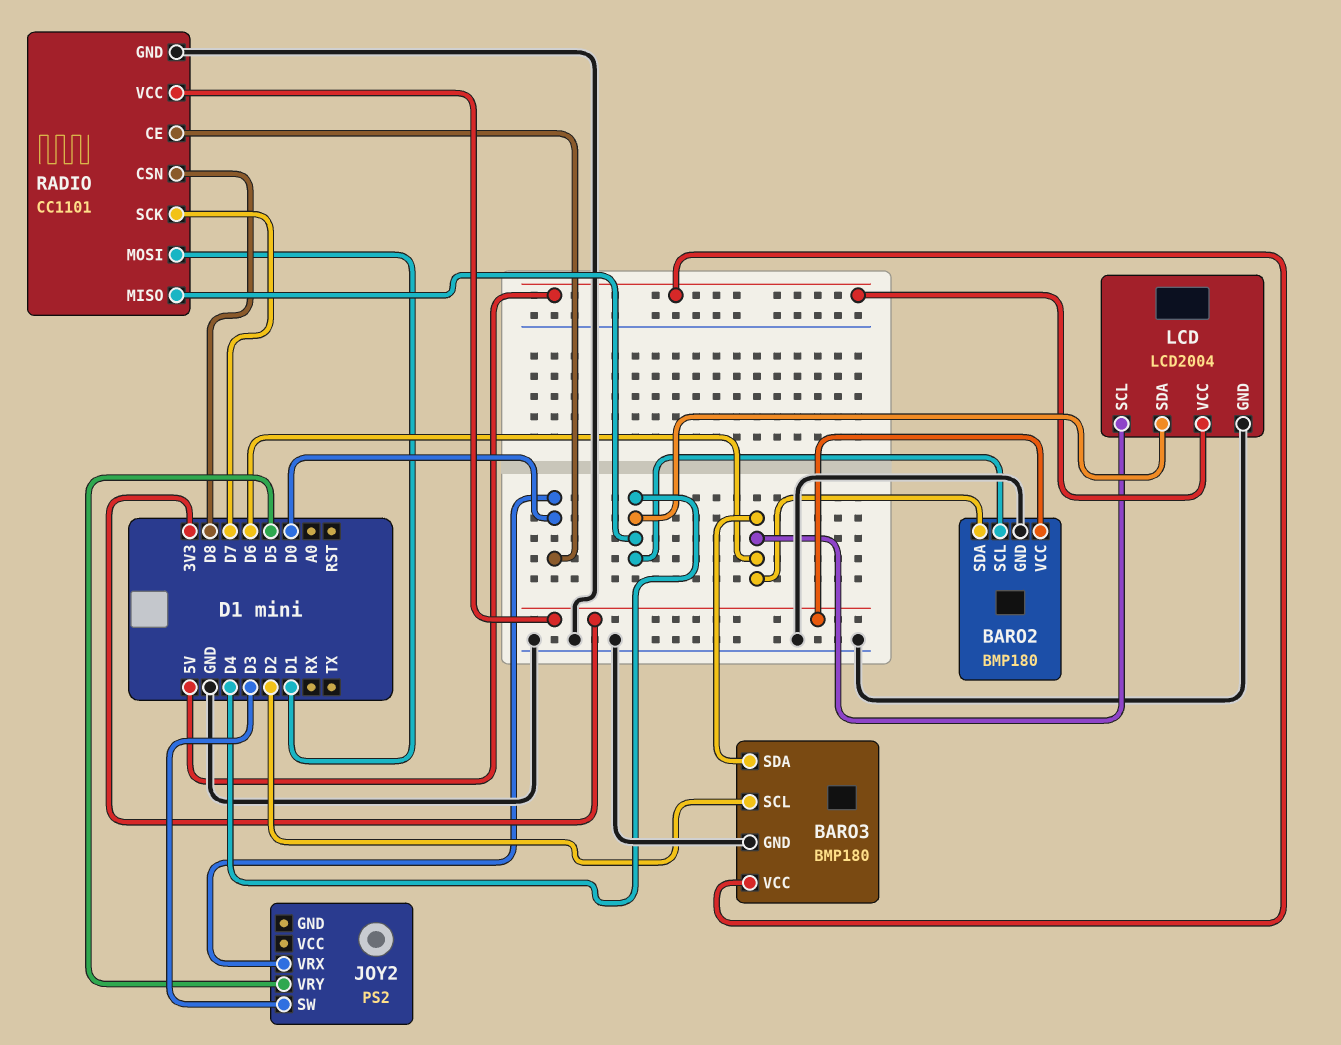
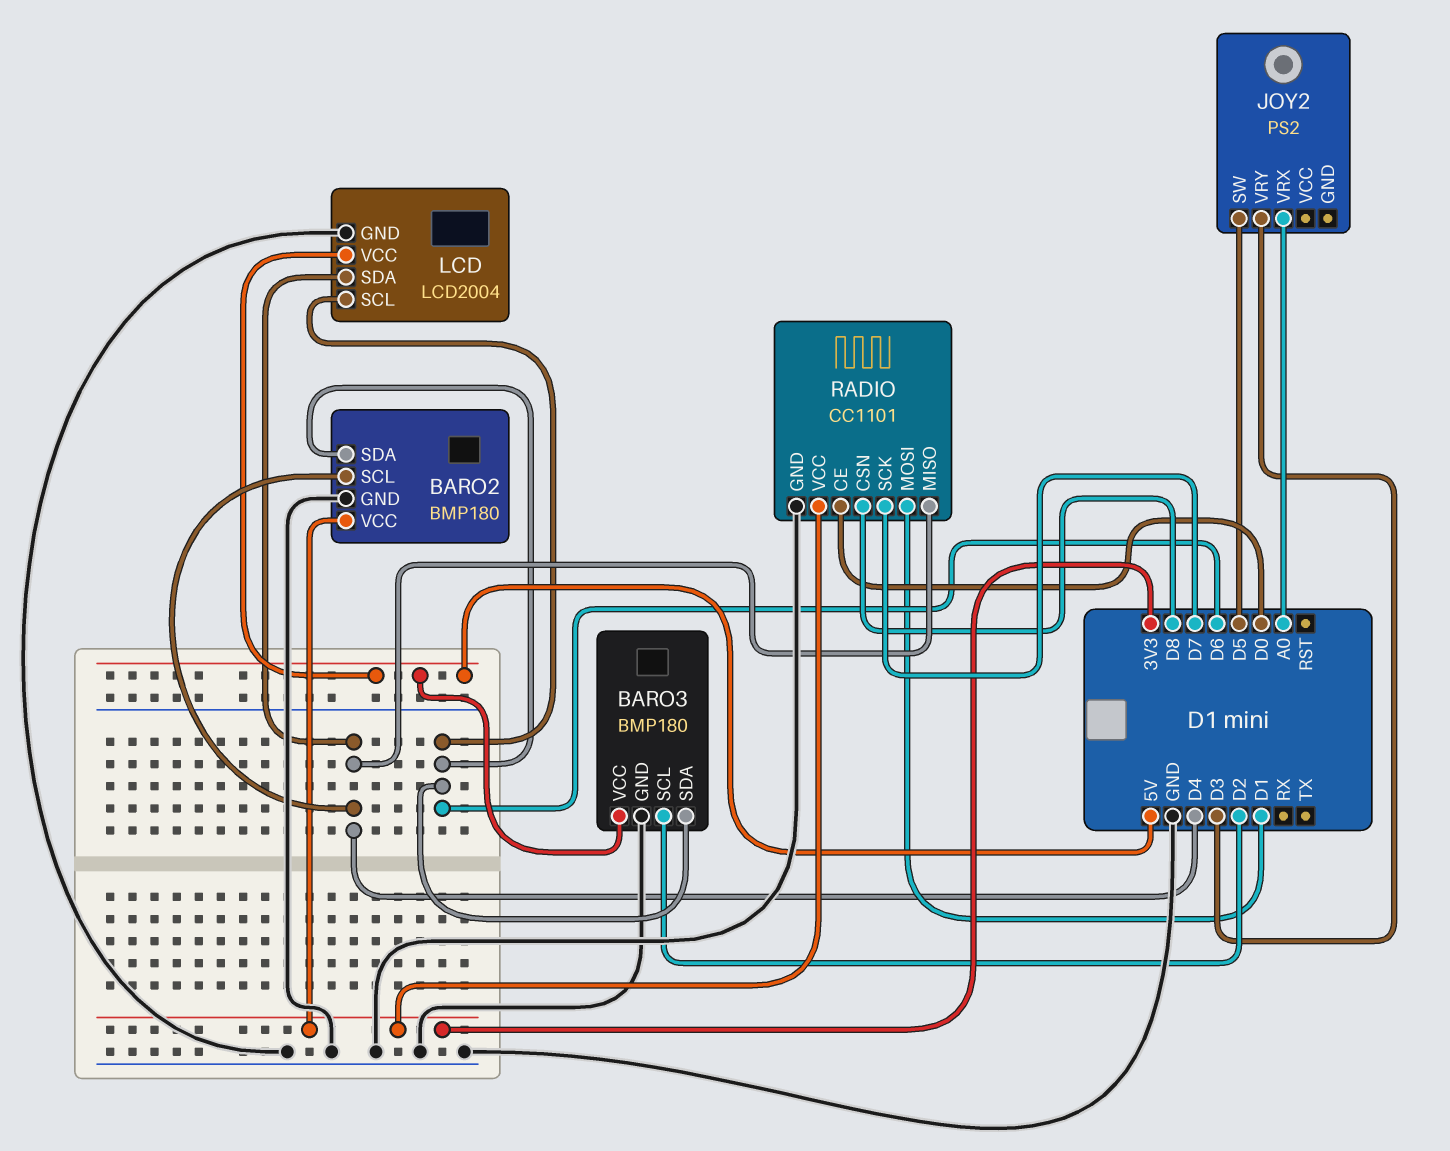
JOY2 pin SW: D3 -> D5
JOY2 pin VRX: D0 -> A0
JOY2 pin VRY: D5 -> D3

